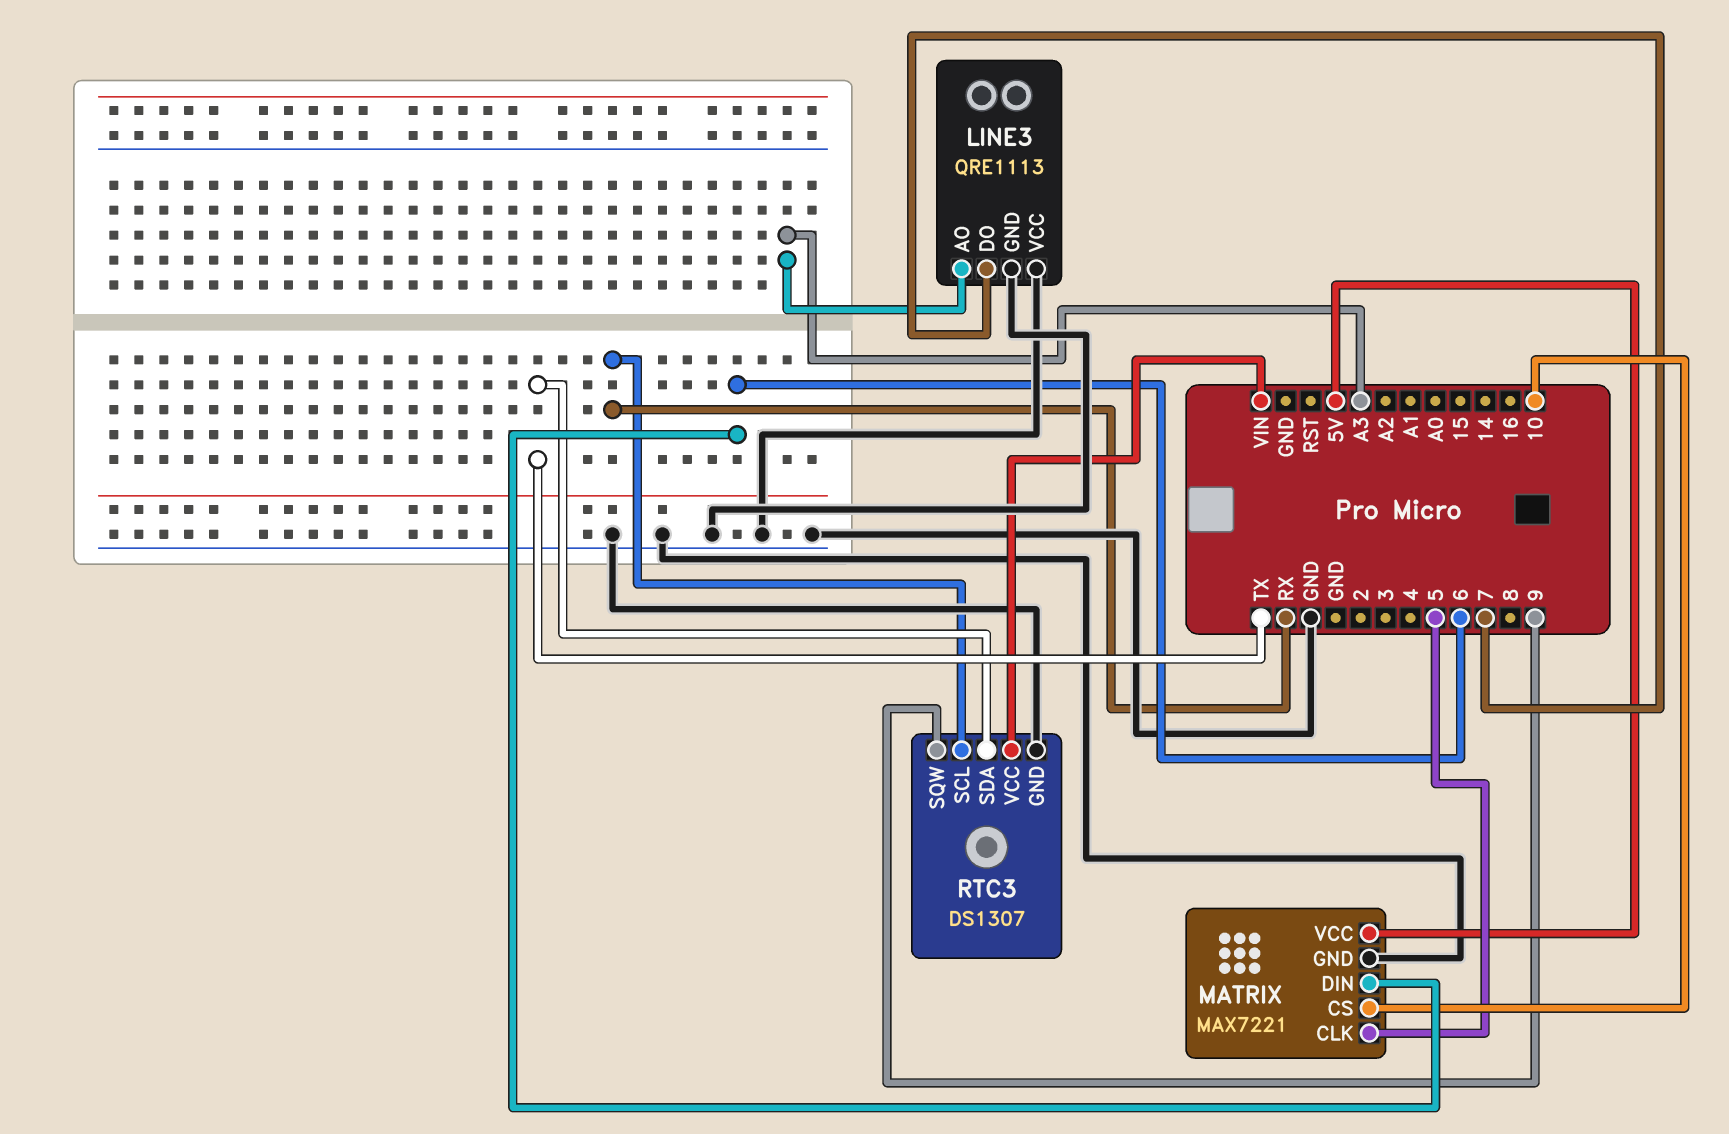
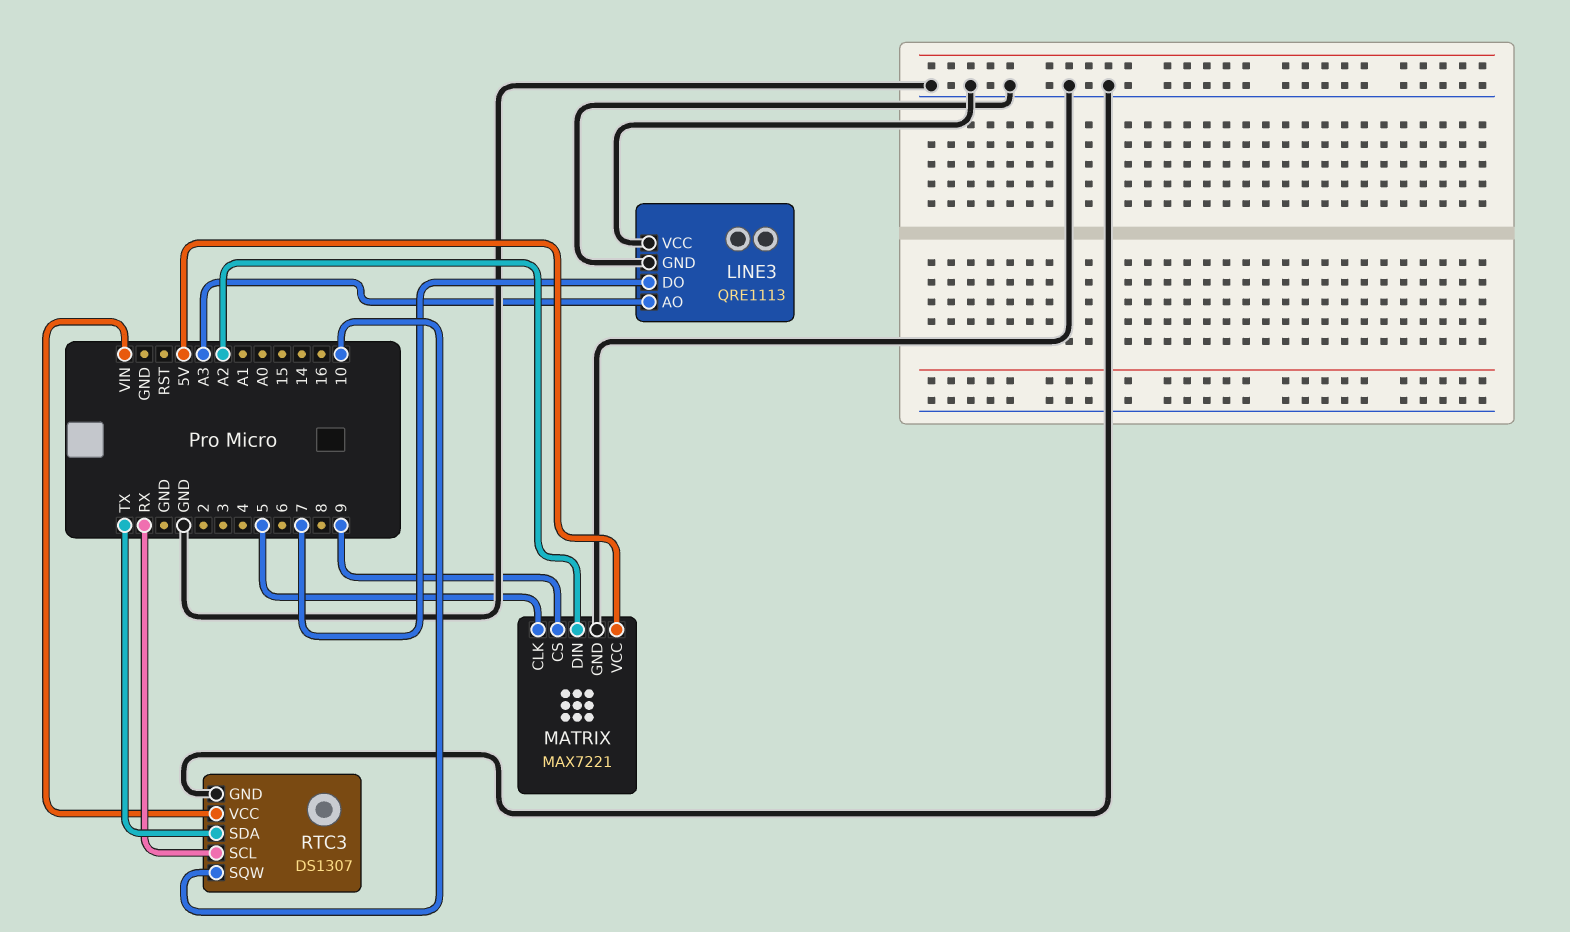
MATRIX pin CS: 10 -> 9
MATRIX pin DIN: 6 -> A2
RTC3 pin SQW: 9 -> 10

